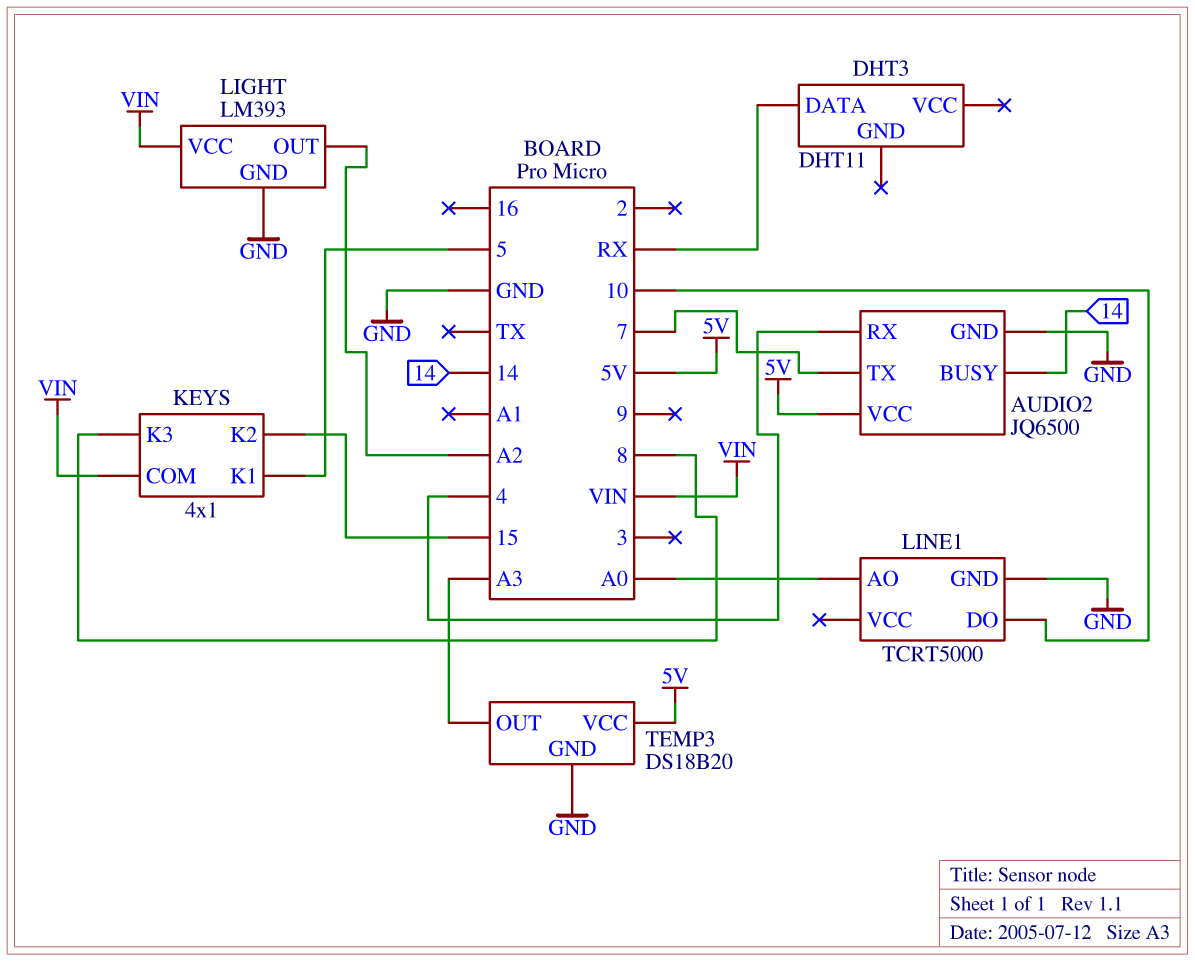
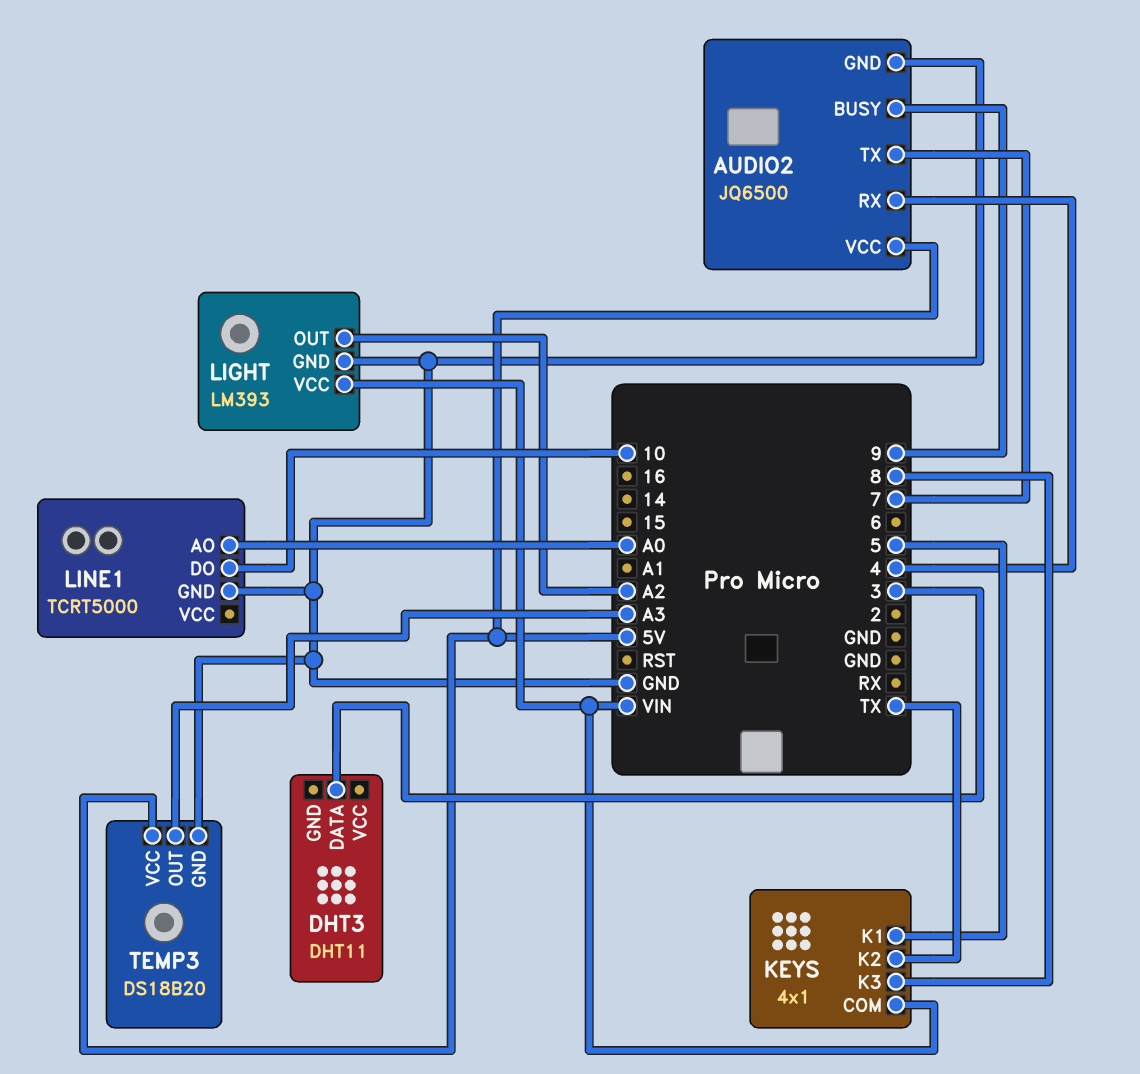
AUDIO2 pin BUSY: 14 -> 9
DHT3 pin DATA: RX -> 3
KEYS pin K2: 15 -> TX

